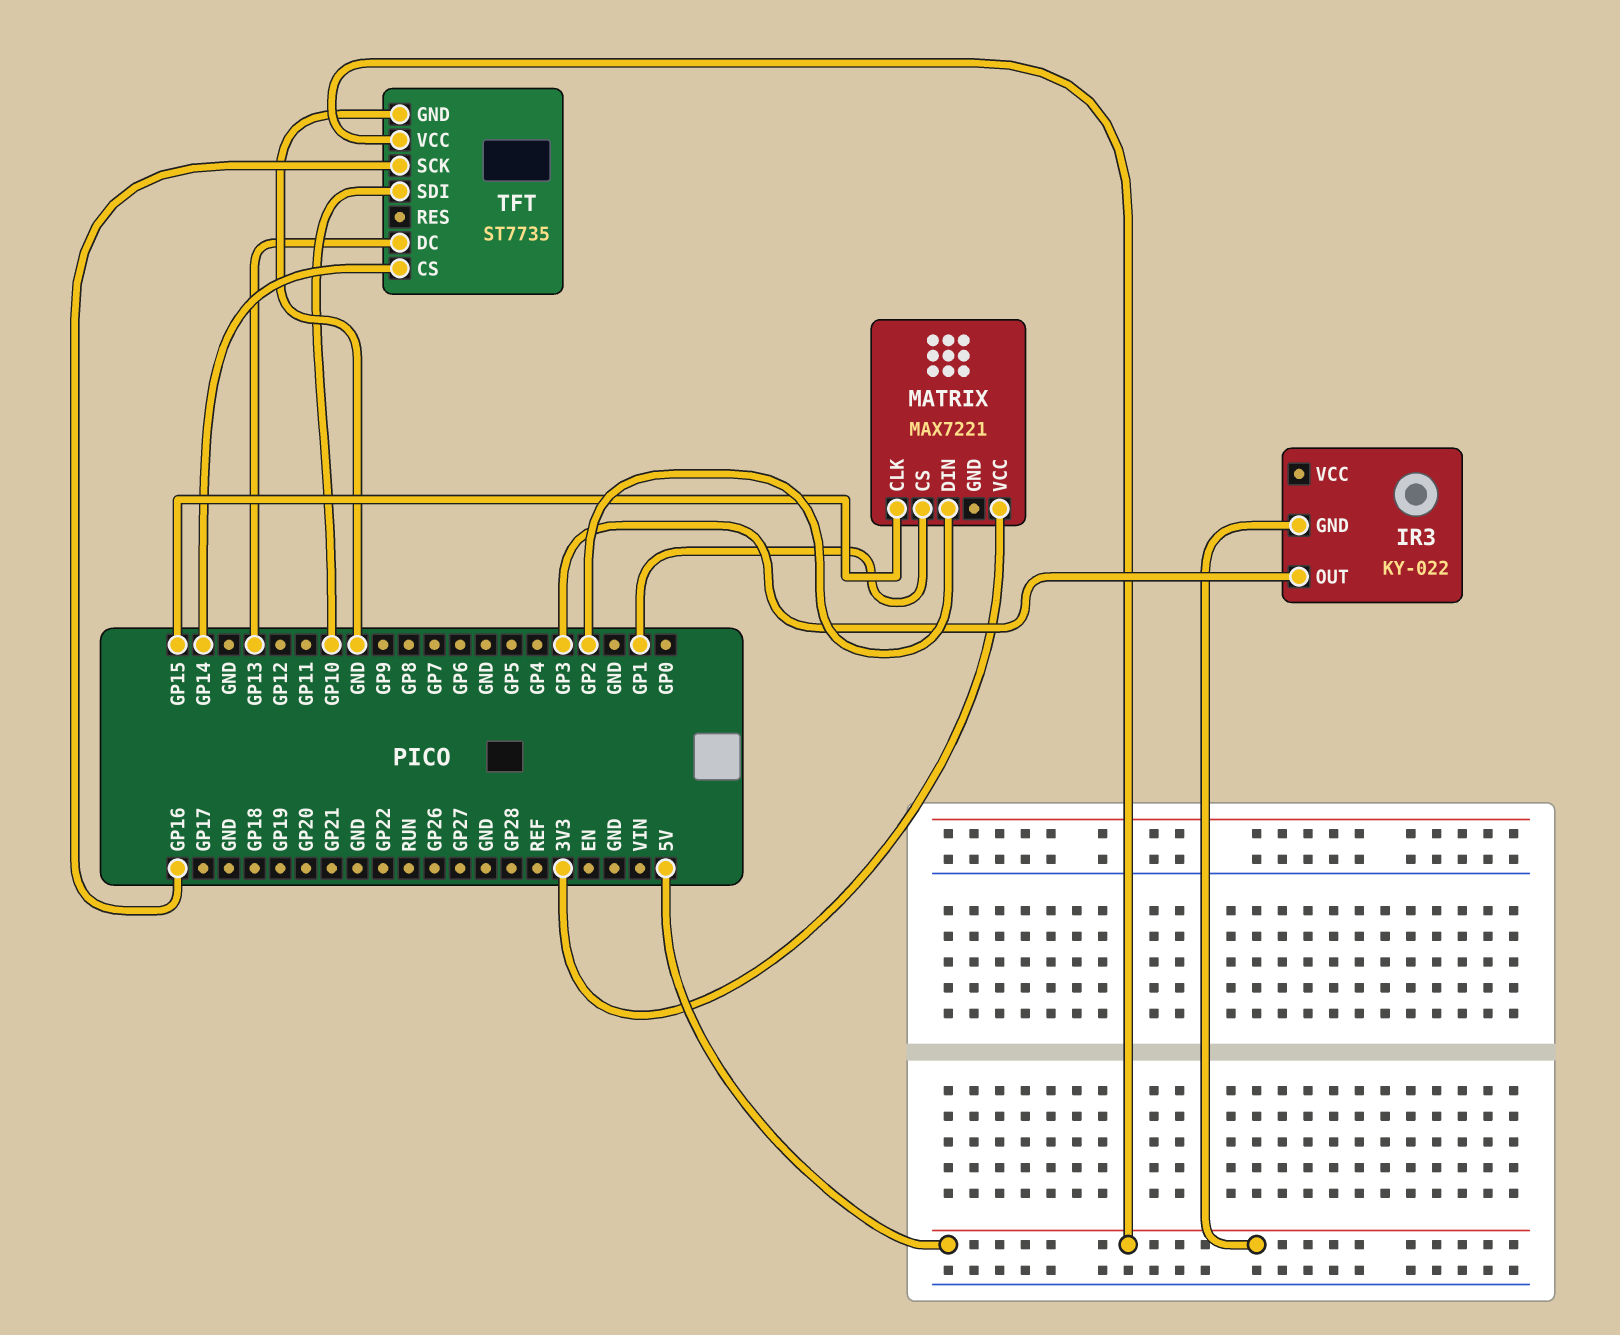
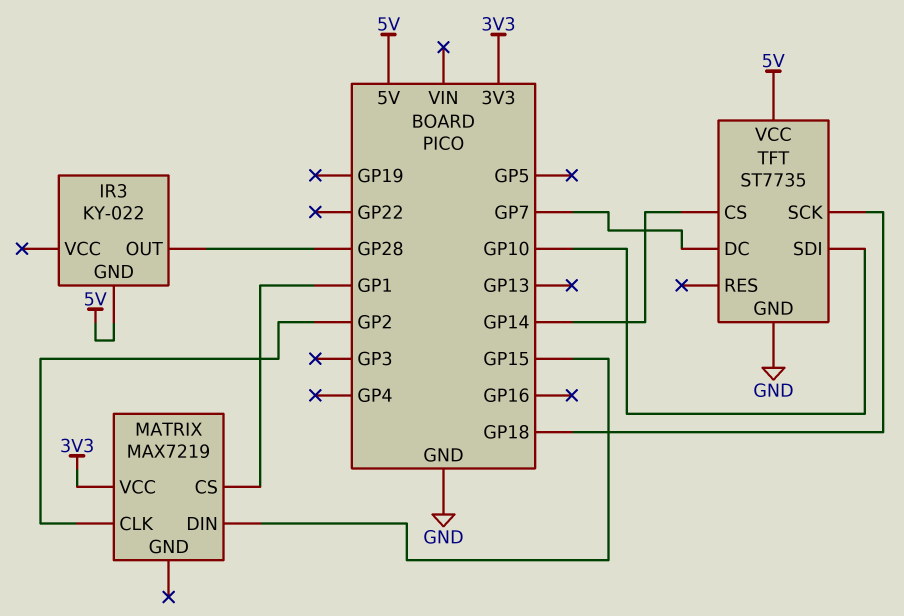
IR3 pin OUT: GP3 -> GP28
MATRIX: MAX7221 -> MAX7219
MATRIX pin CLK: GP15 -> GP2
MATRIX pin DIN: GP2 -> GP15
TFT pin DC: GP13 -> GP7
TFT pin SCK: GP16 -> GP18

